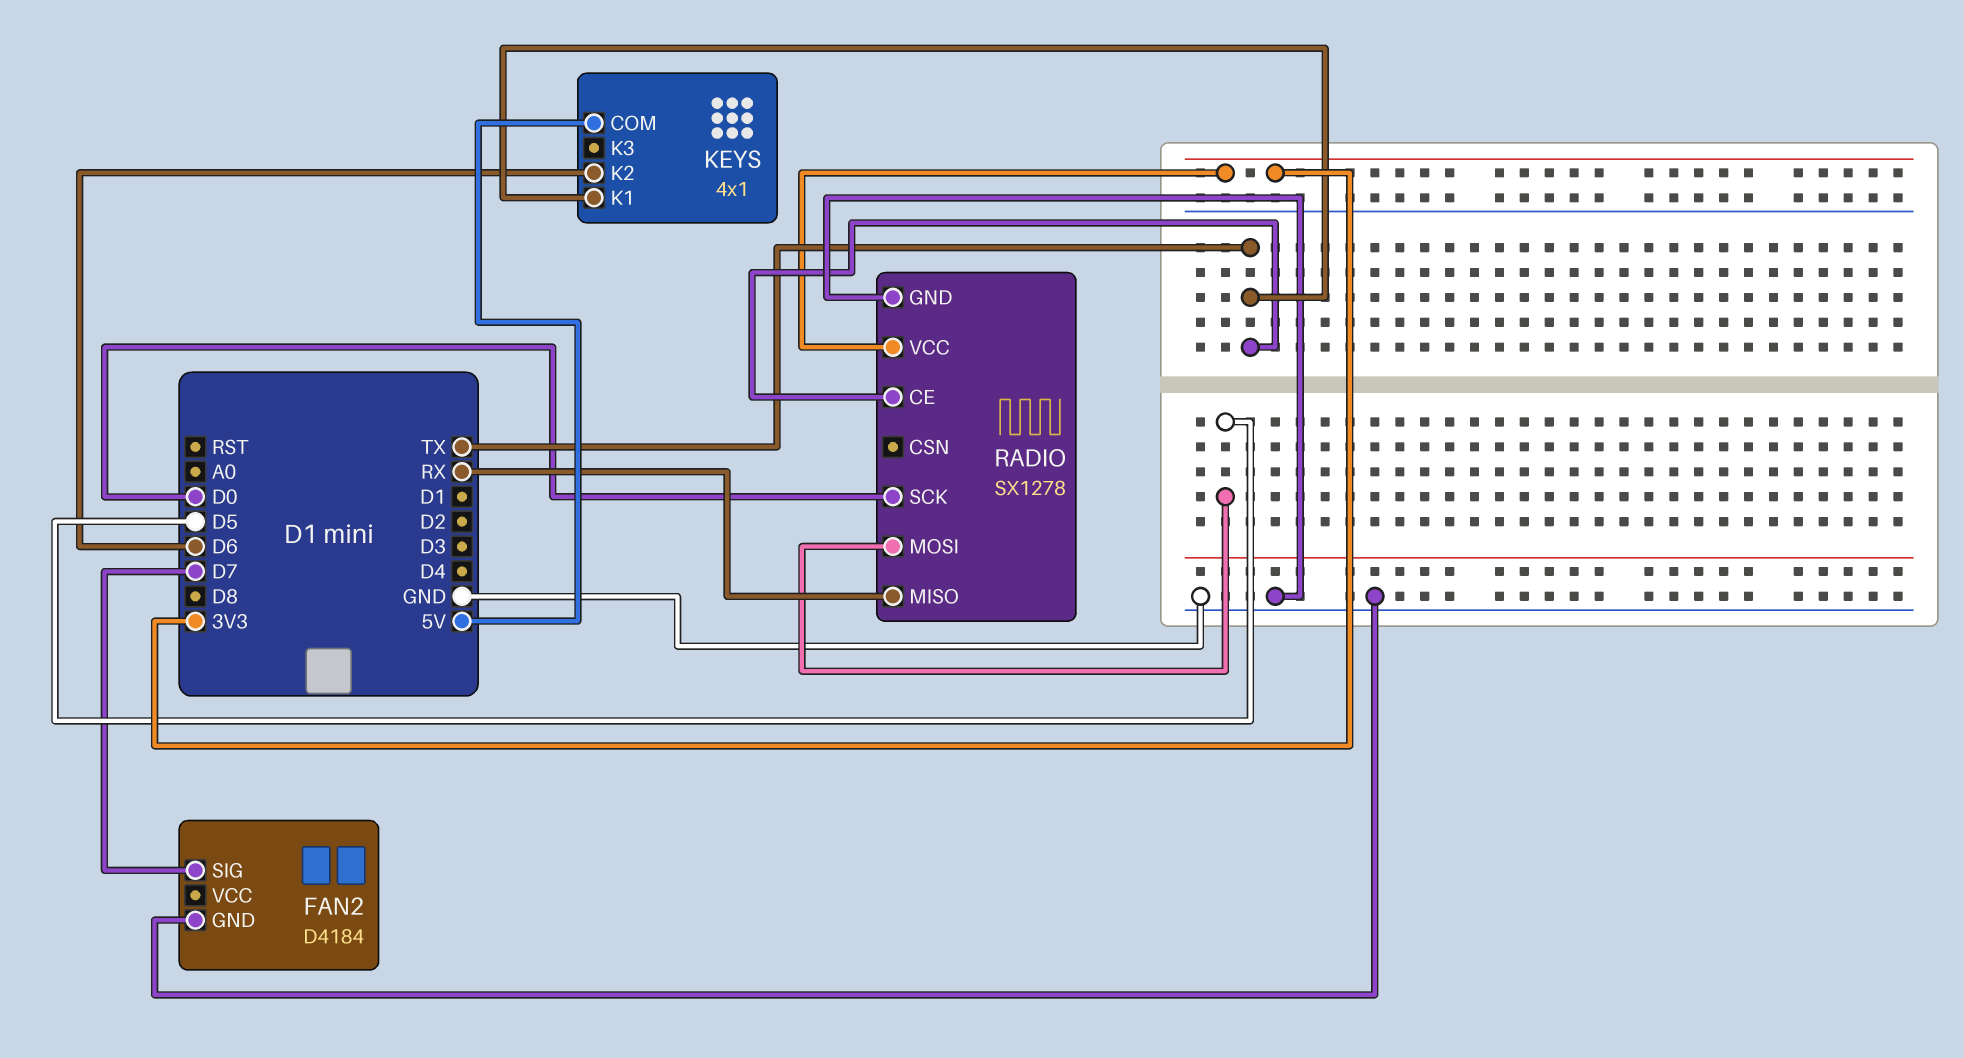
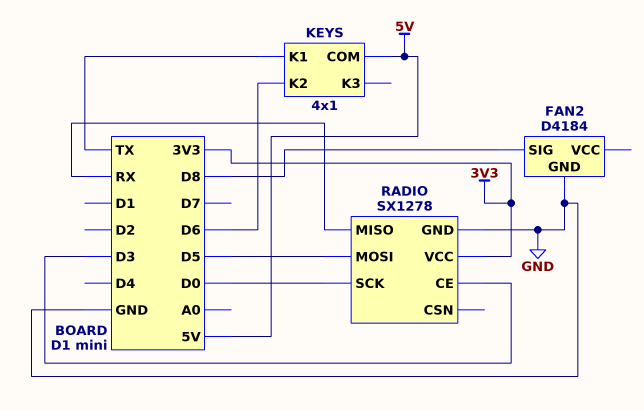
FAN2 pin SIG: D7 -> D8
RADIO pin CE: TX -> D3

